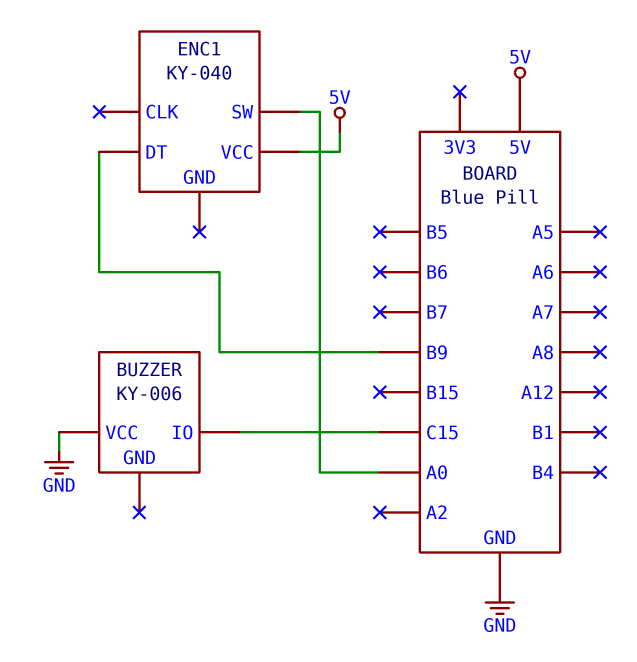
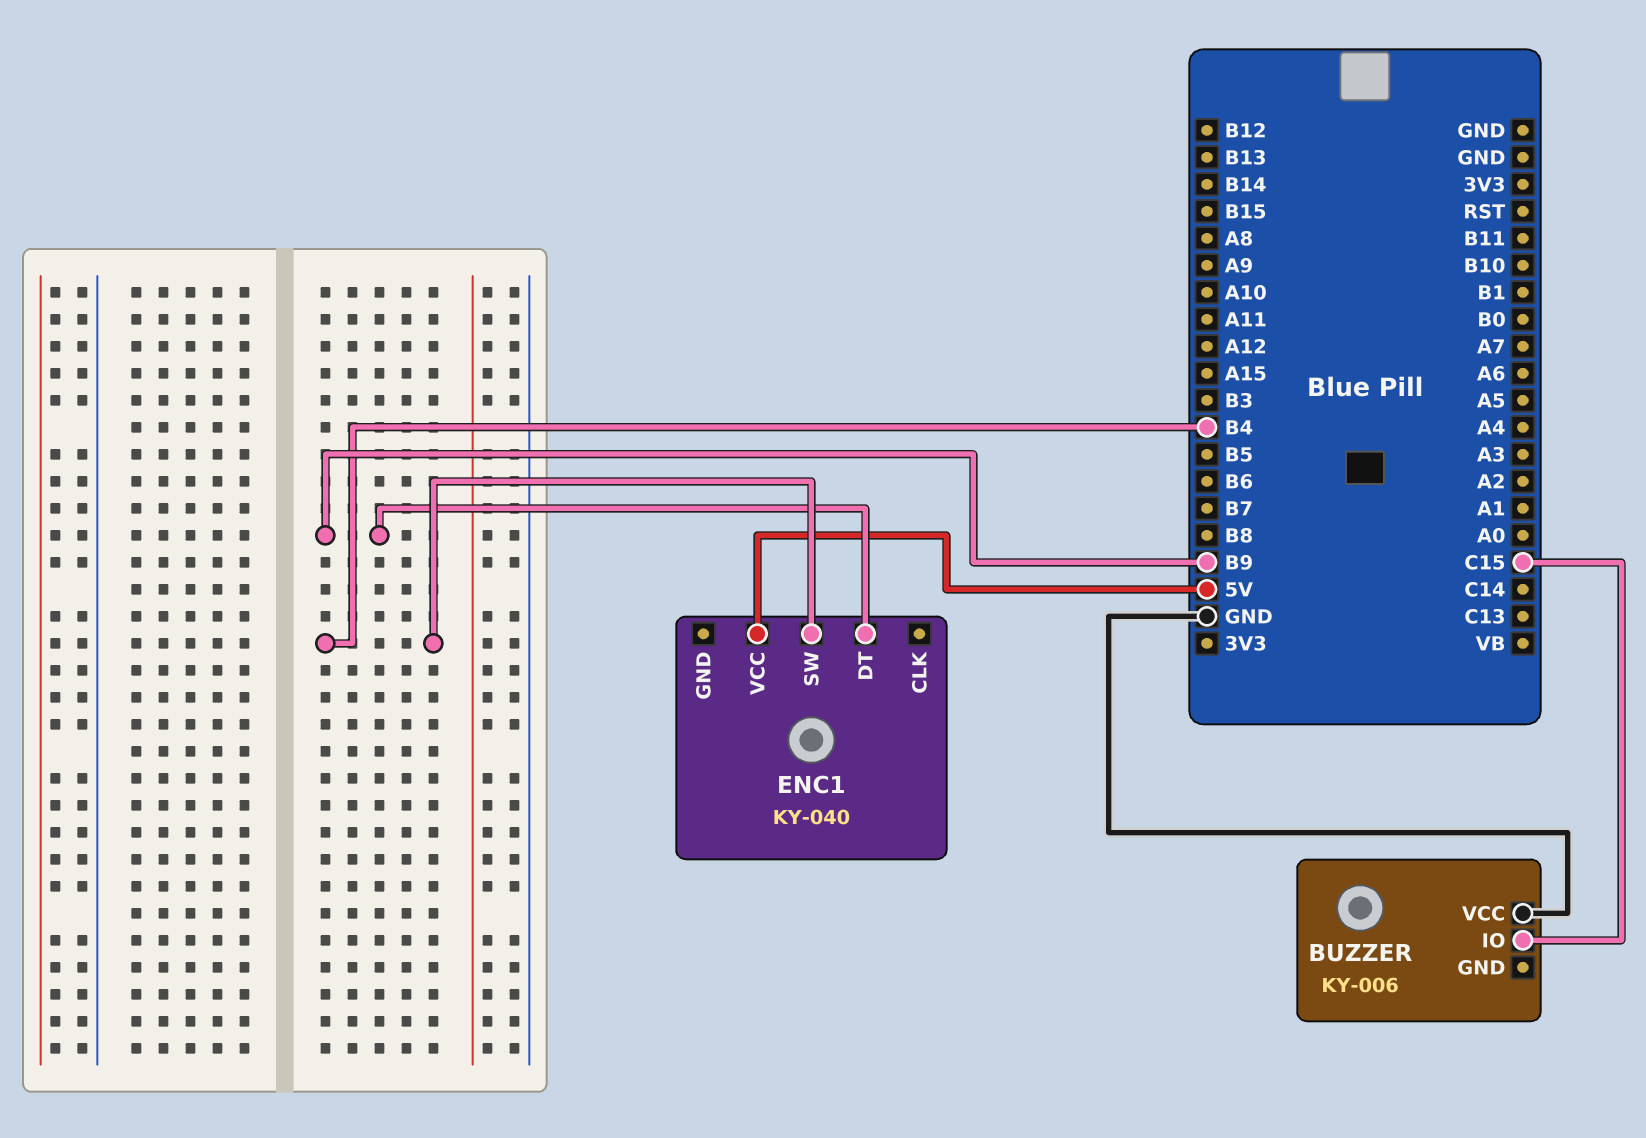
ENC1 pin SW: A0 -> B4

